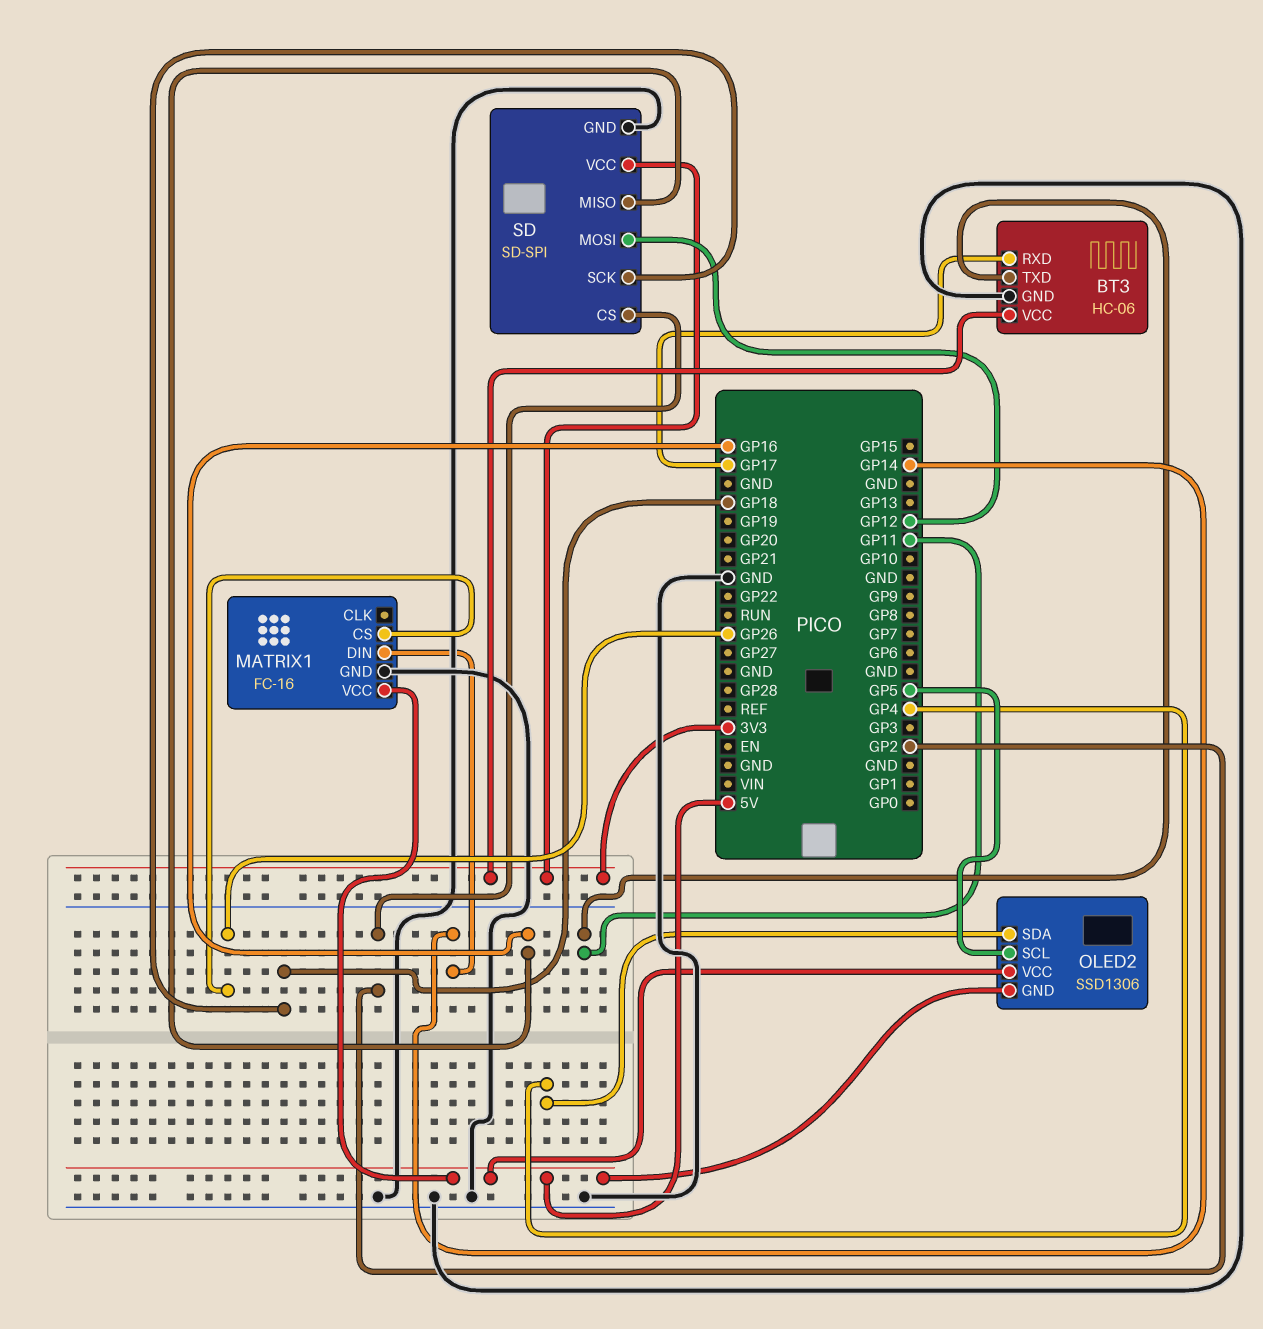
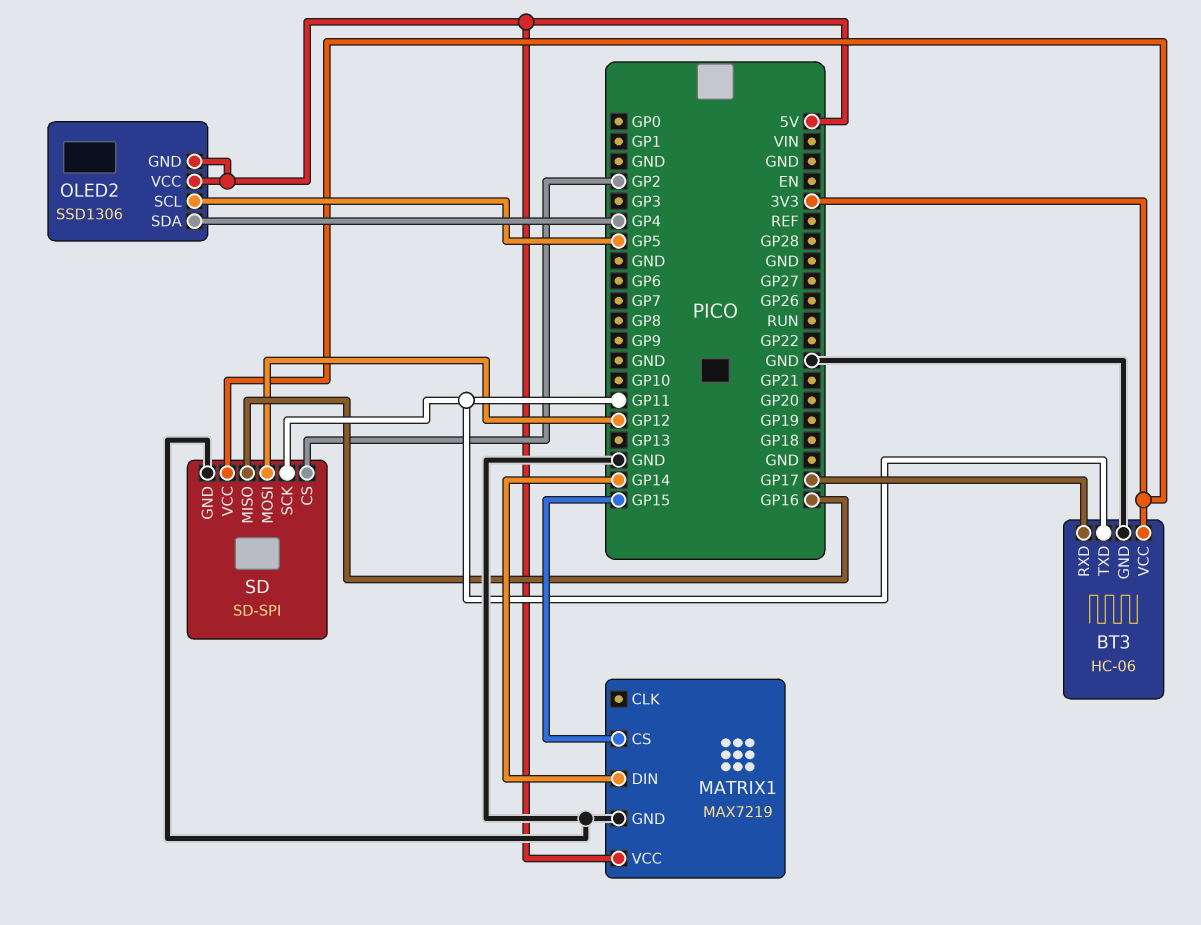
MATRIX1: FC-16 -> MAX7219
MATRIX1 pin CS: GP26 -> GP15
SD pin SCK: GP18 -> GP11

